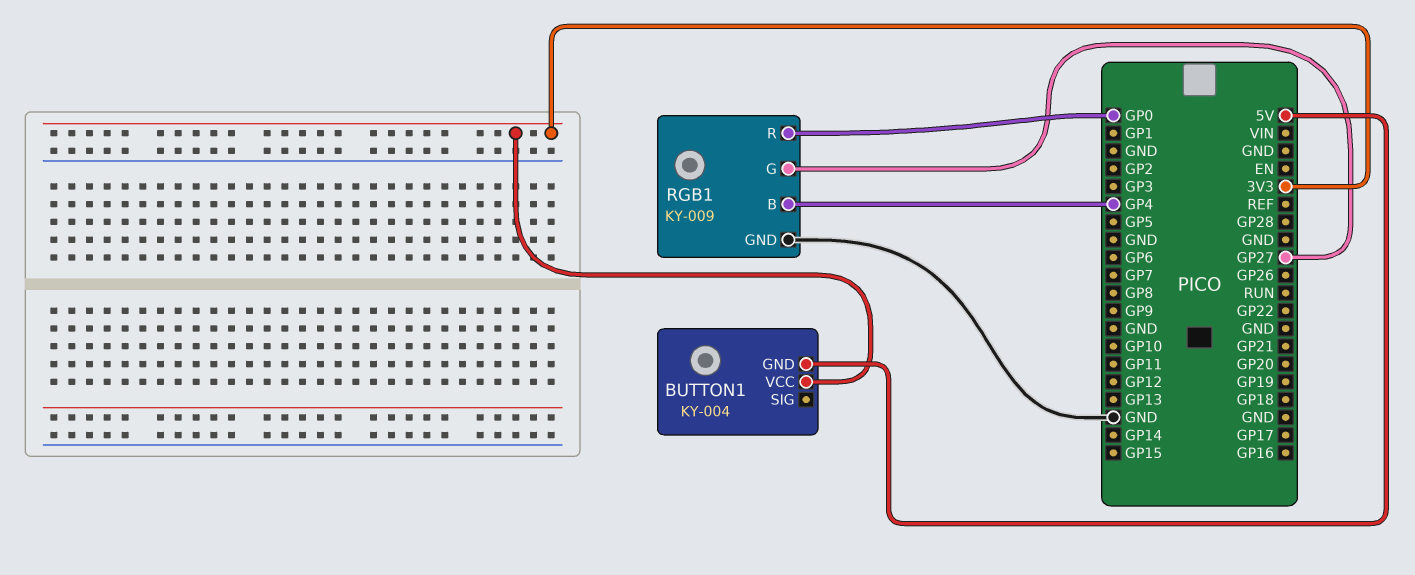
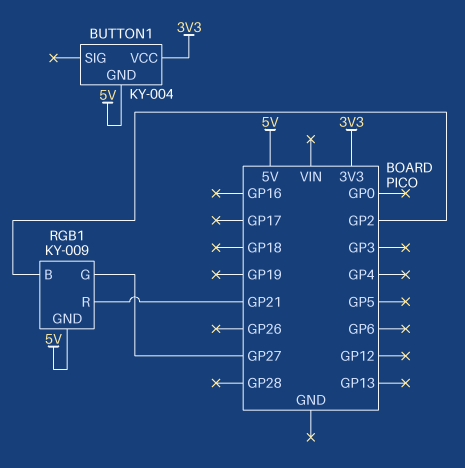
RGB1 pin B: GP4 -> GP2
RGB1 pin GND: GND -> 5V
RGB1 pin R: GP0 -> GP21

